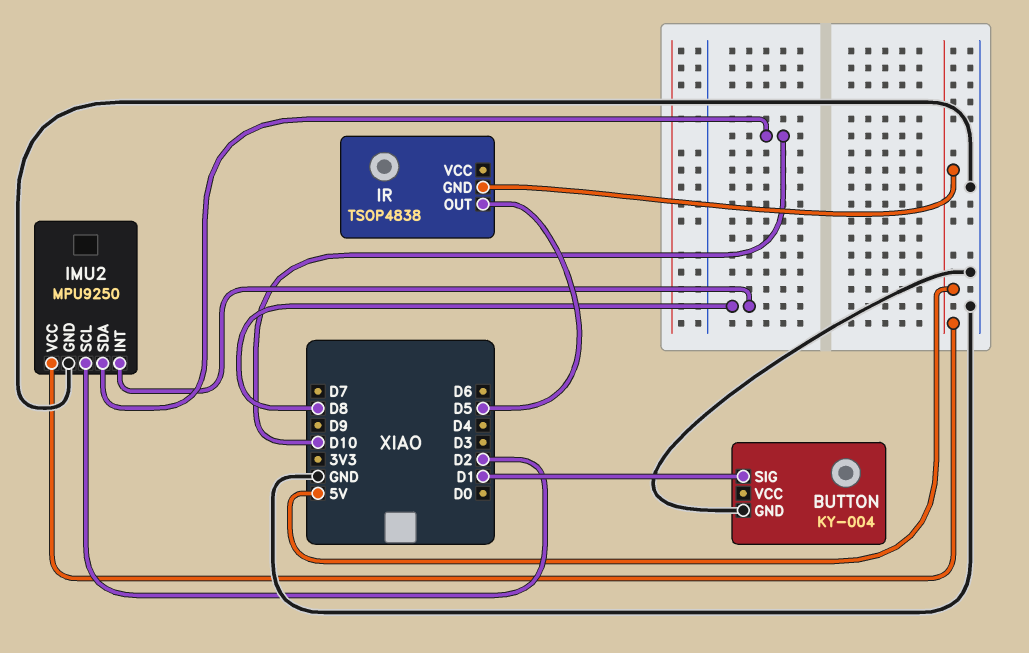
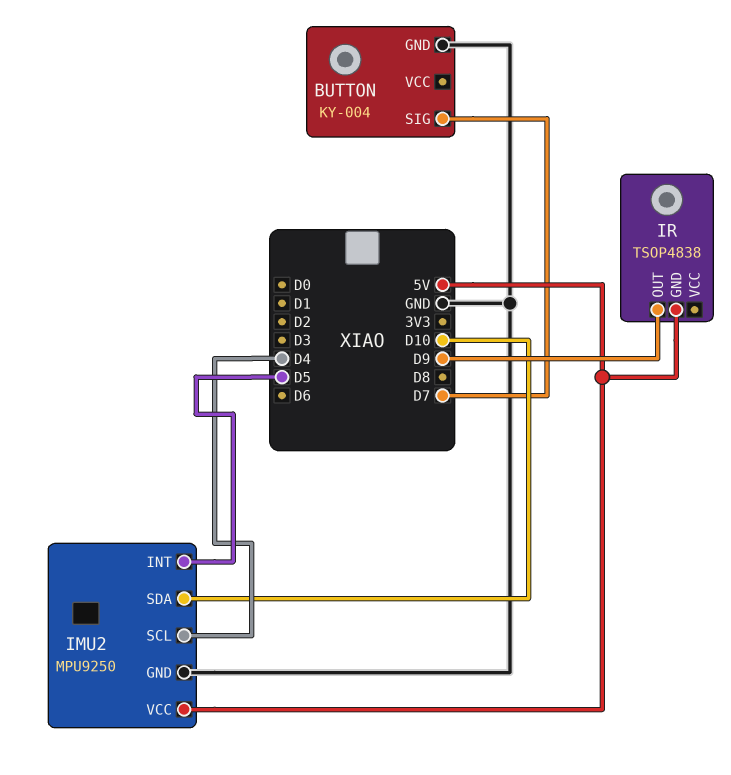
BUTTON pin SIG: D1 -> D7
IMU2 pin INT: D8 -> D5
IMU2 pin SCL: D2 -> D4
IR pin OUT: D5 -> D9

